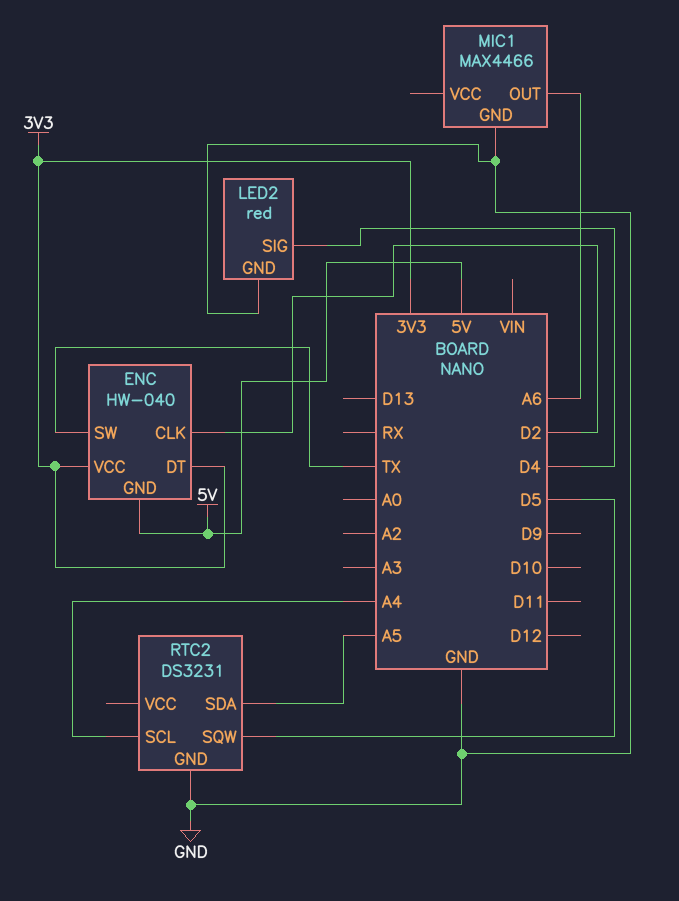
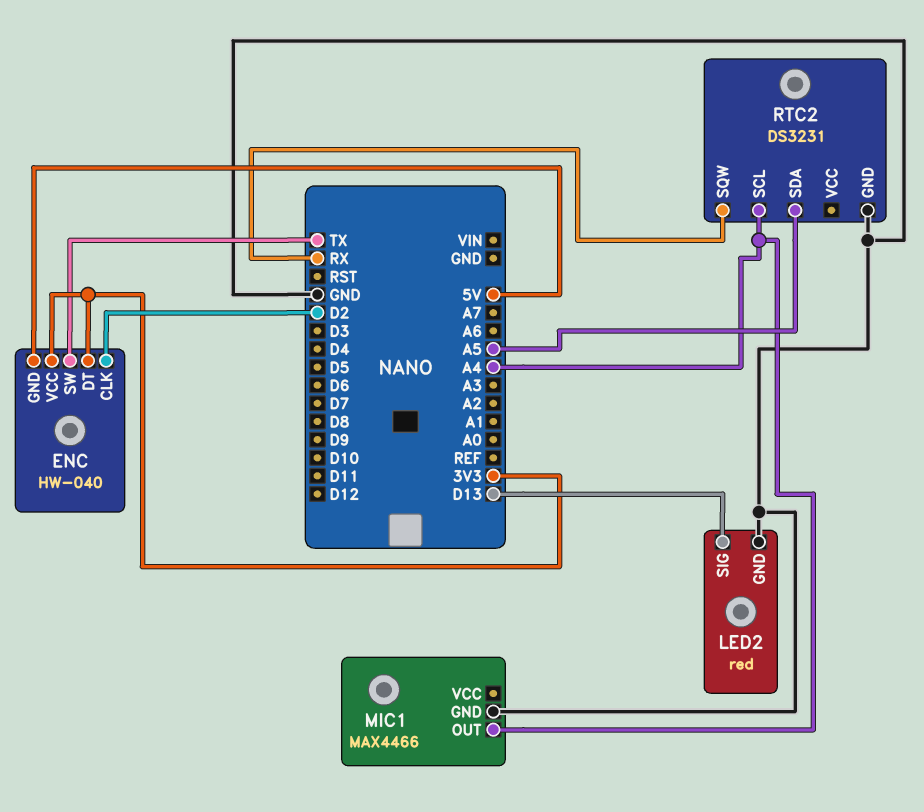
LED2 pin SIG: D4 -> D13
MIC1 pin OUT: A6 -> A4
RTC2 pin SQW: D5 -> RX

